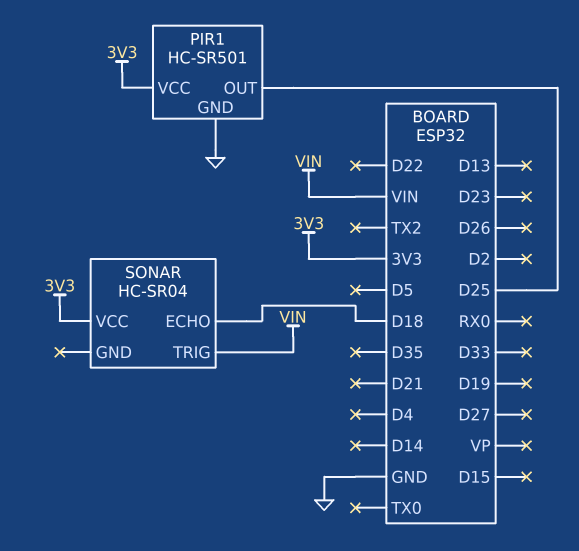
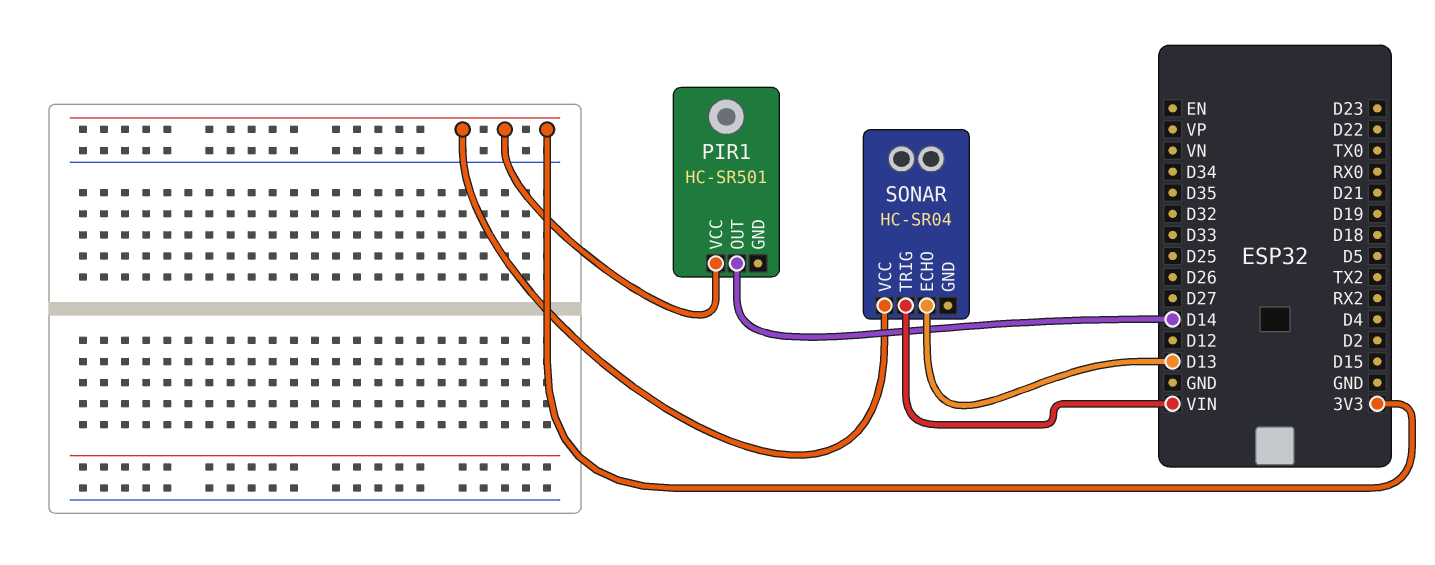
PIR1 pin GND: GND -> none
PIR1 pin OUT: D25 -> D14
SONAR pin ECHO: D18 -> D13

